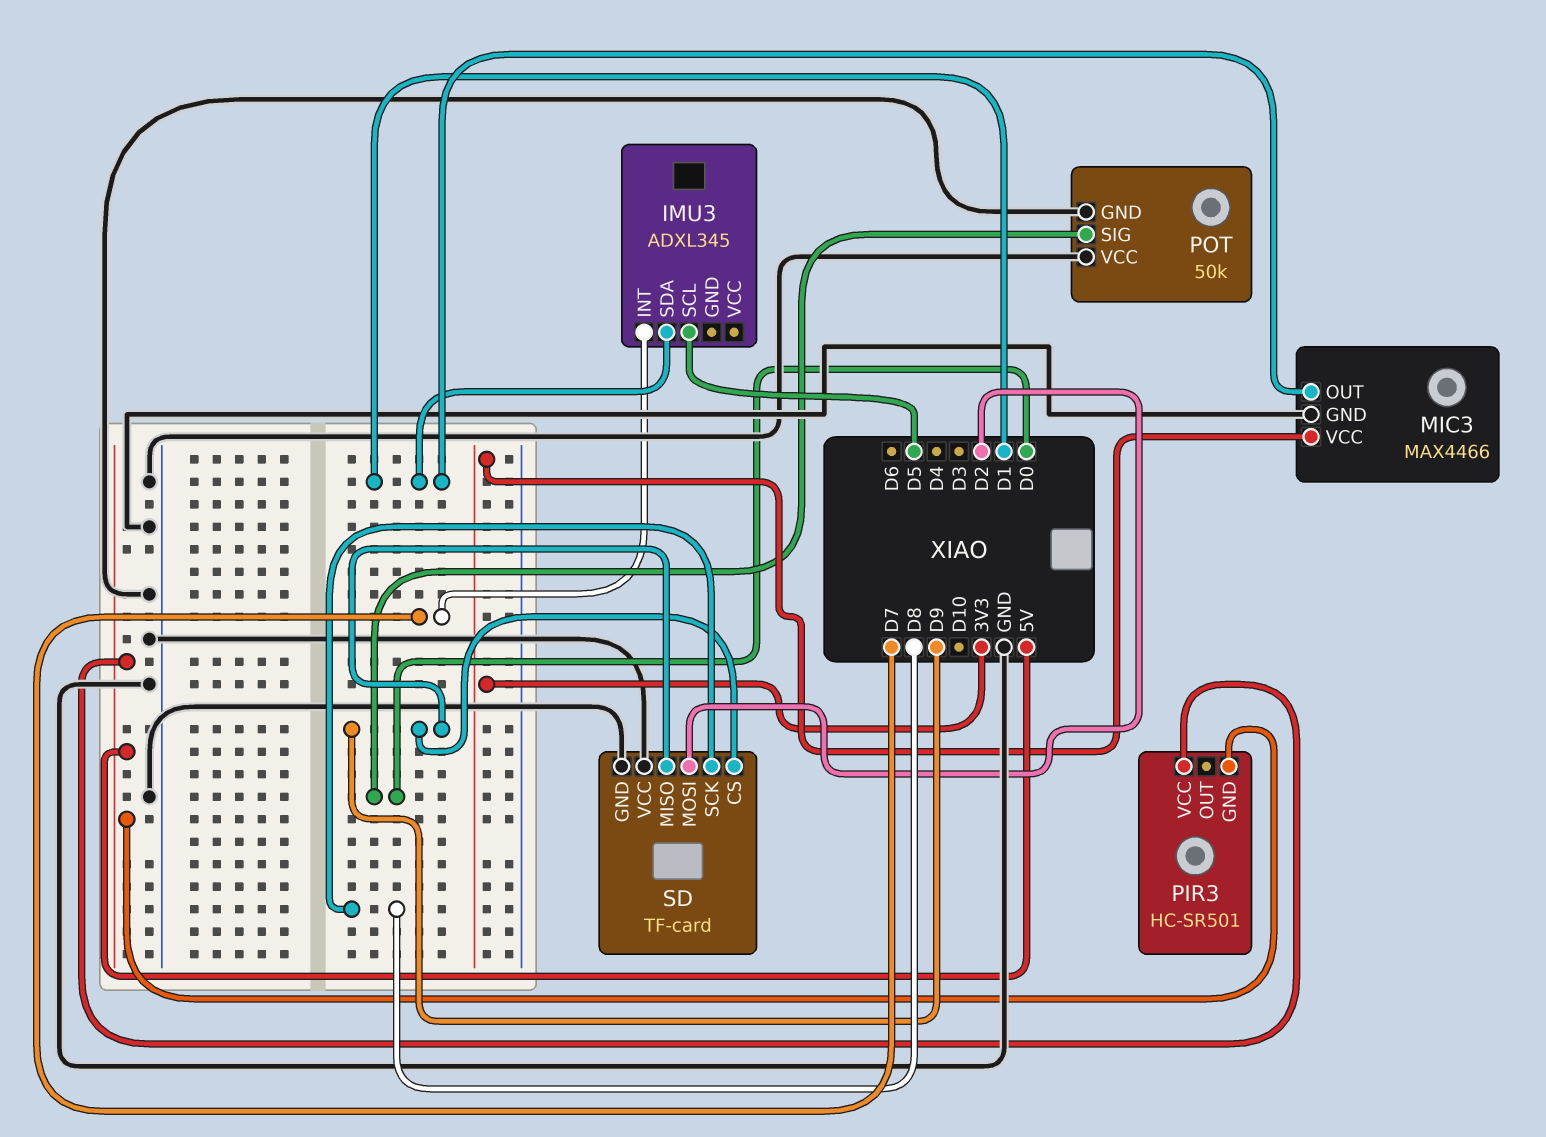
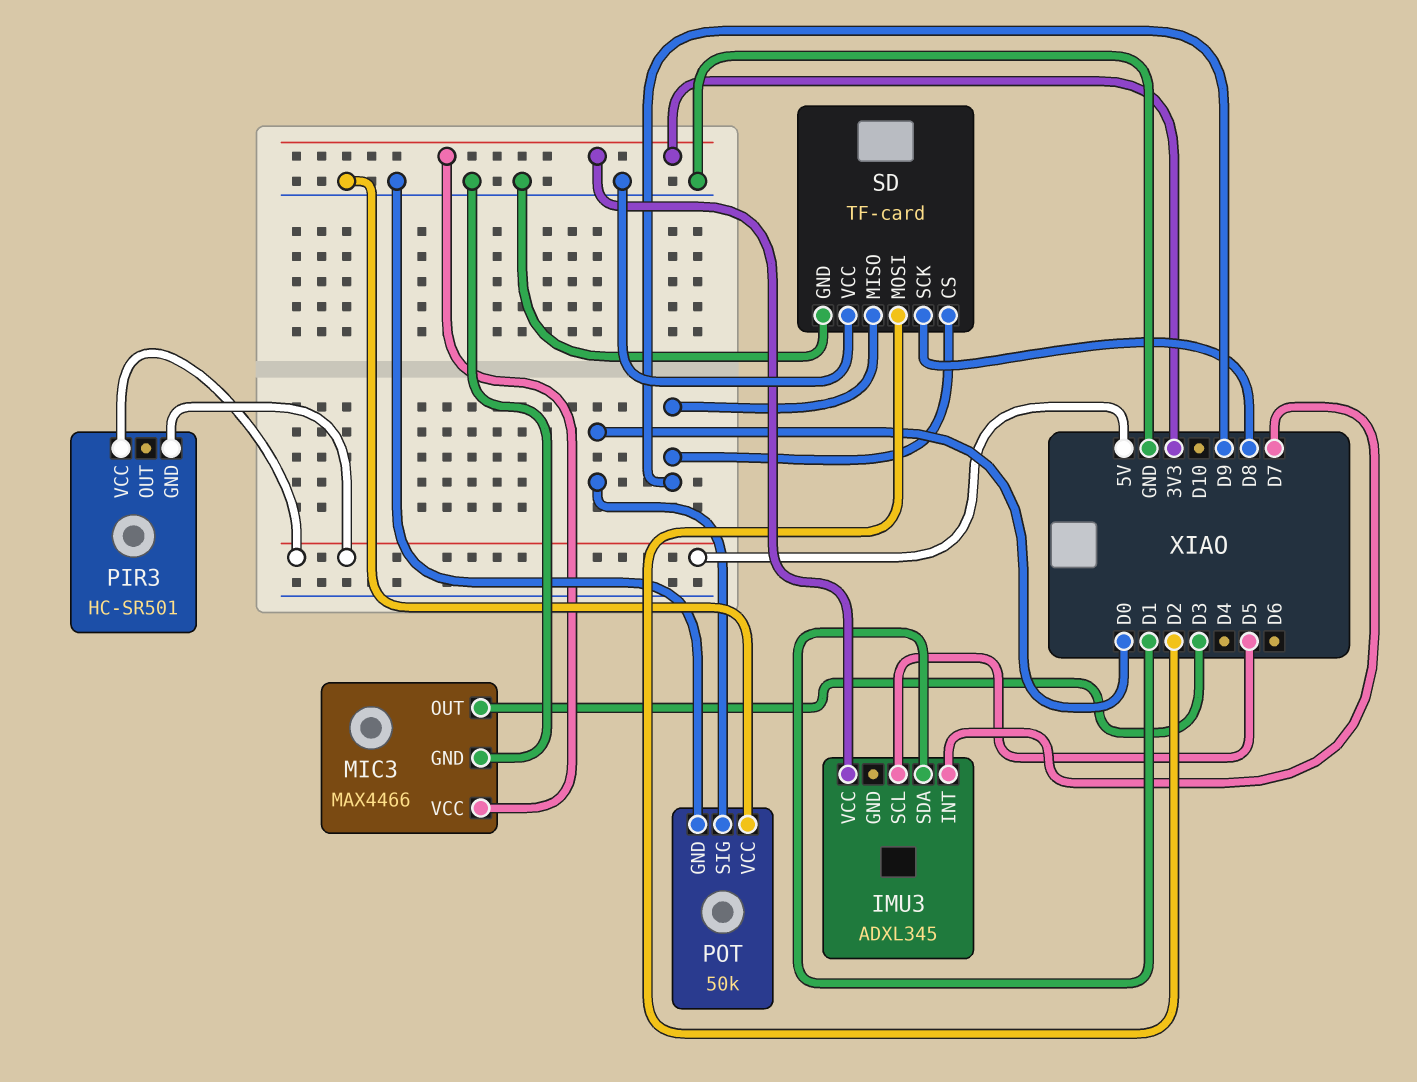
IMU3 pin VCC: none -> 3V3
MIC3 pin OUT: D1 -> D3

